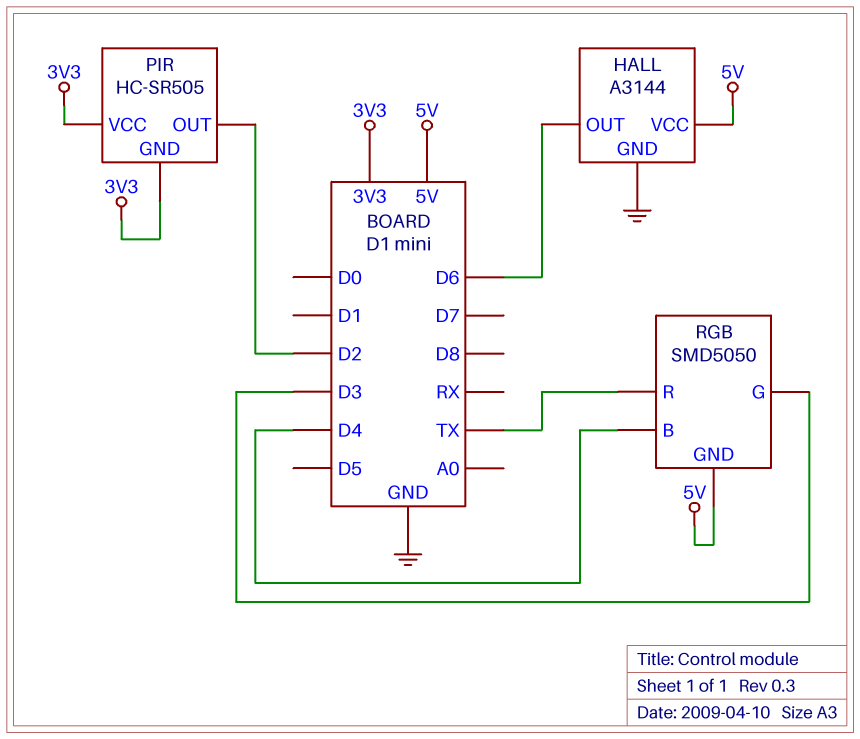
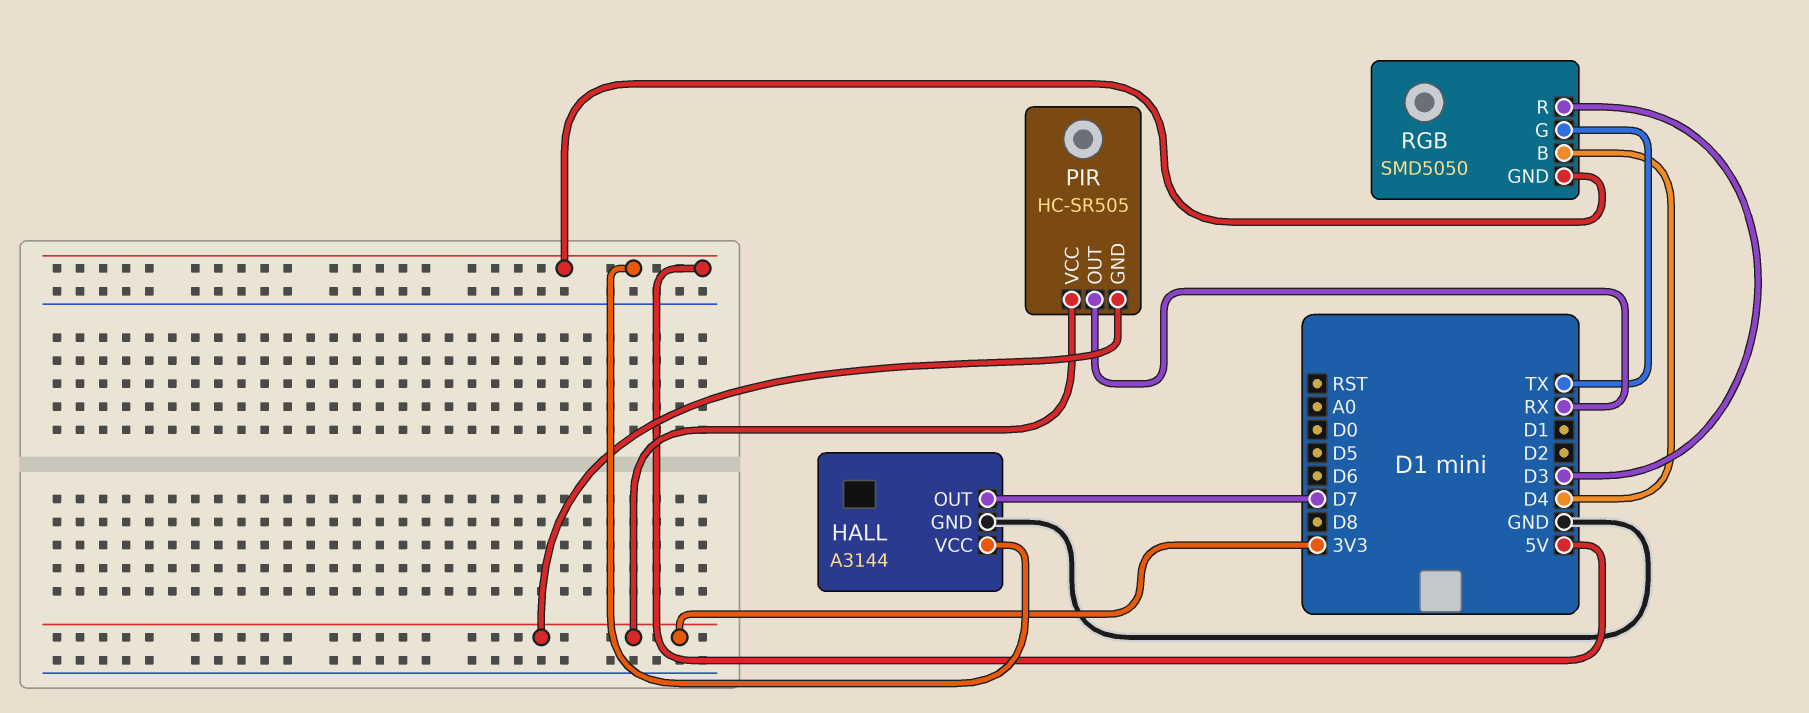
HALL pin OUT: D6 -> D7
PIR pin OUT: D2 -> RX
RGB pin G: D3 -> TX
RGB pin R: TX -> D3

